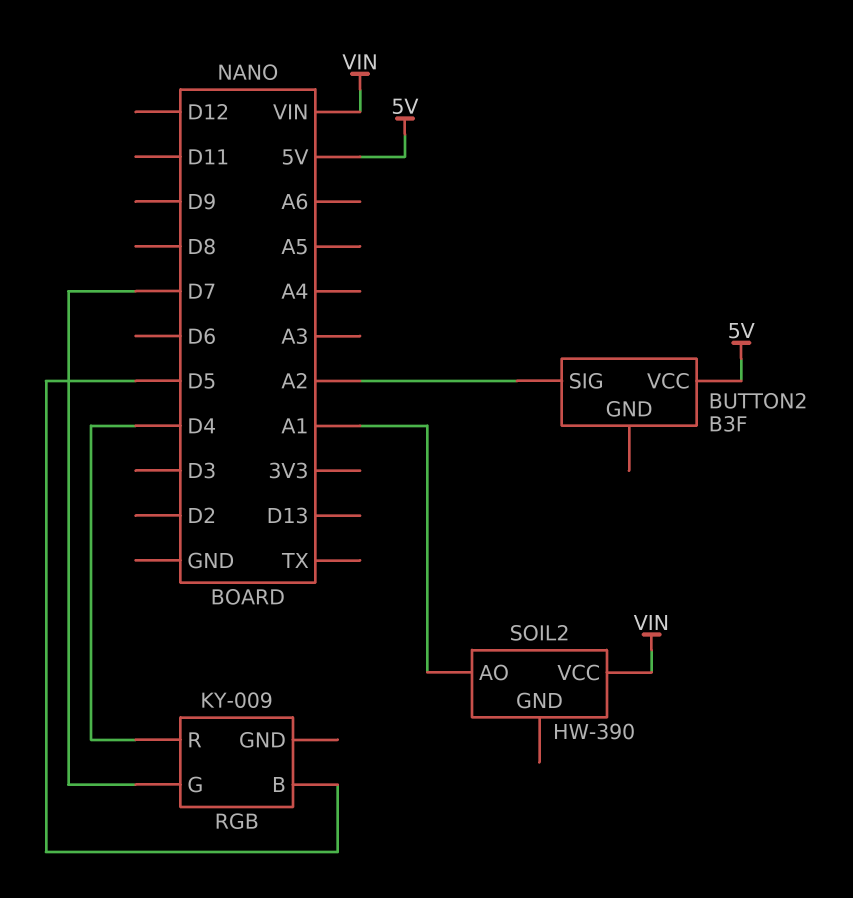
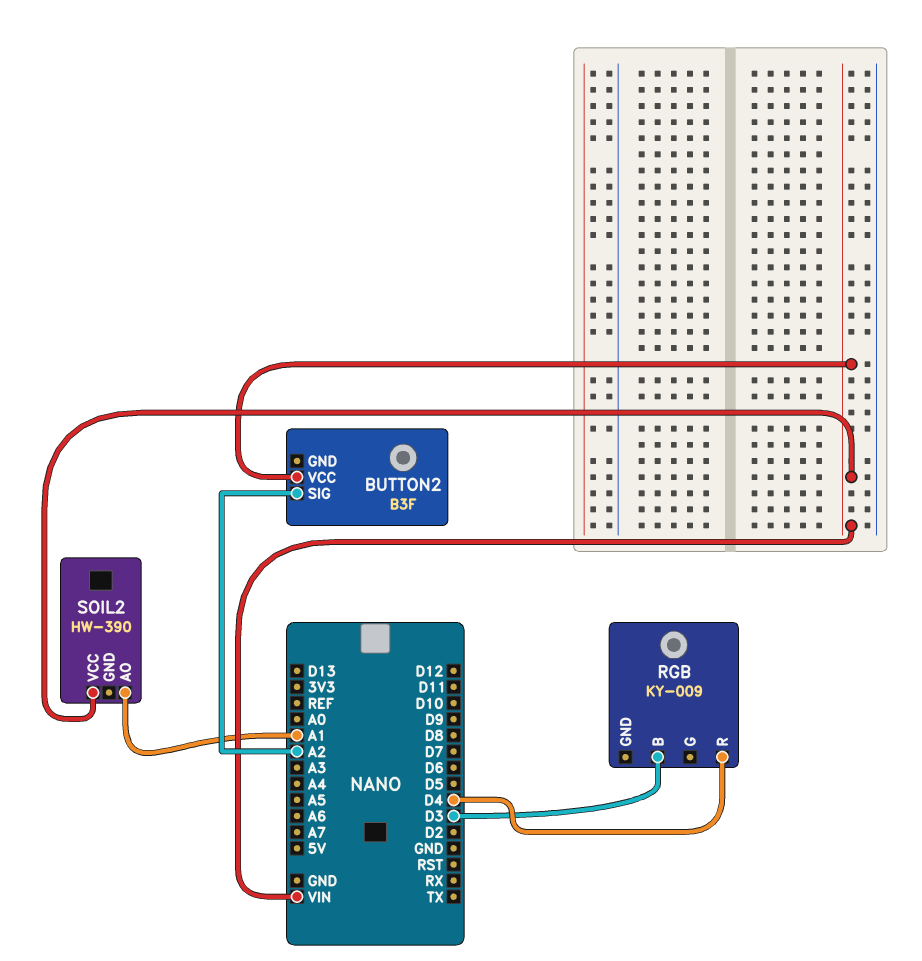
BUTTON2 pin VCC: 5V -> VIN
RGB pin B: D5 -> D3
RGB pin G: D7 -> none

